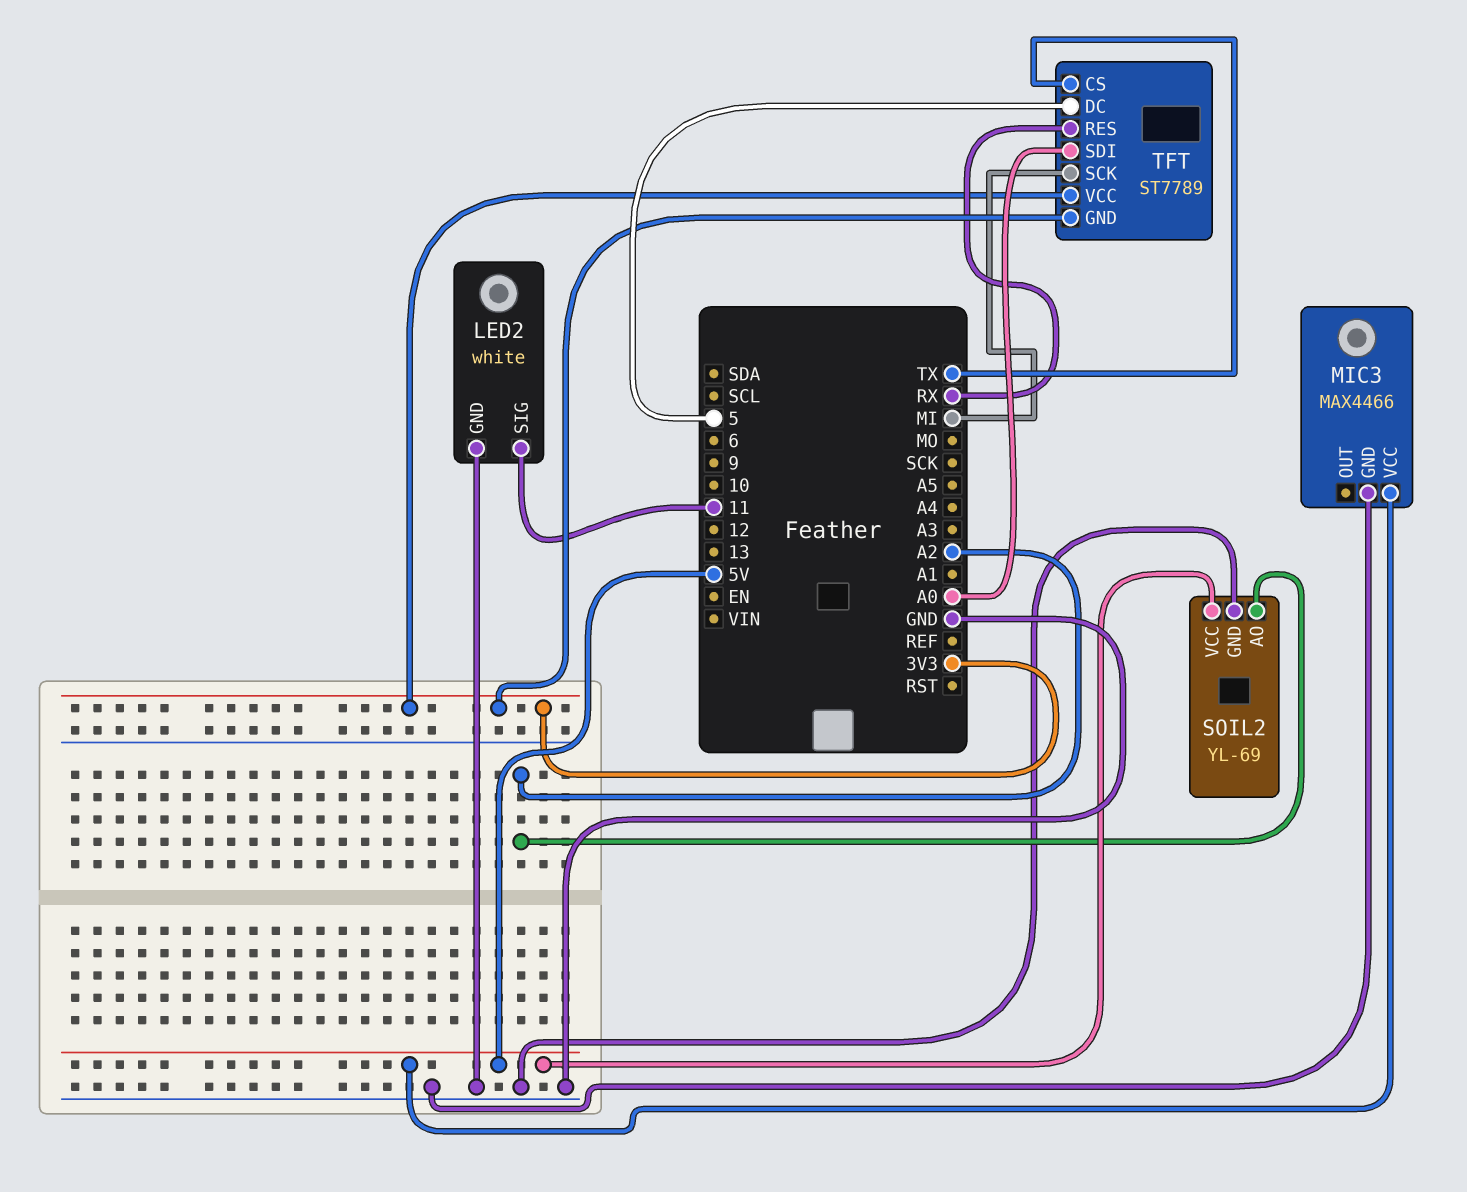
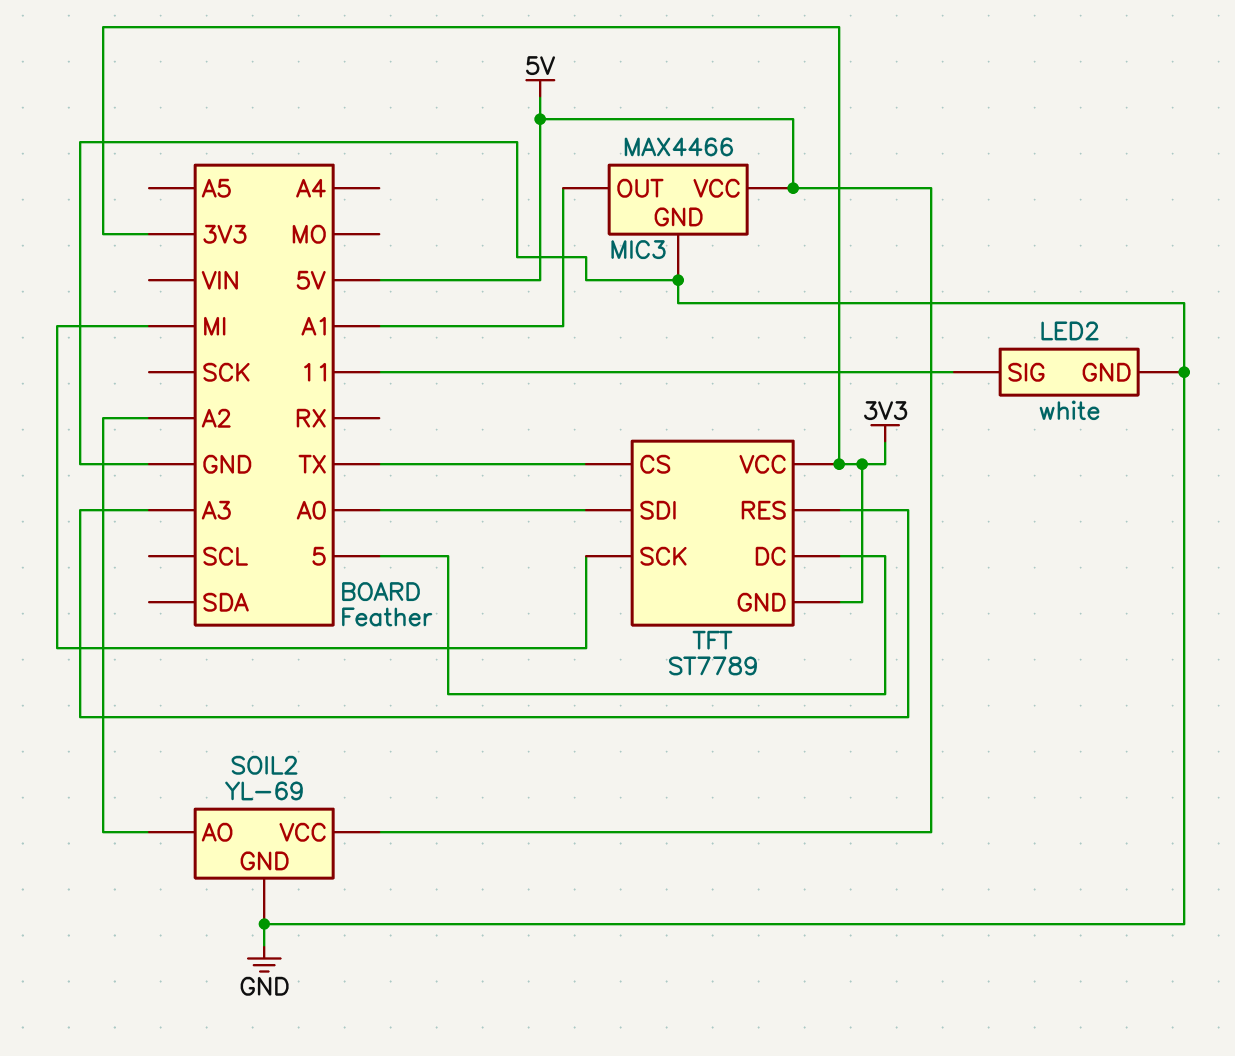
MIC3 pin OUT: none -> A1
TFT pin RES: RX -> A3

